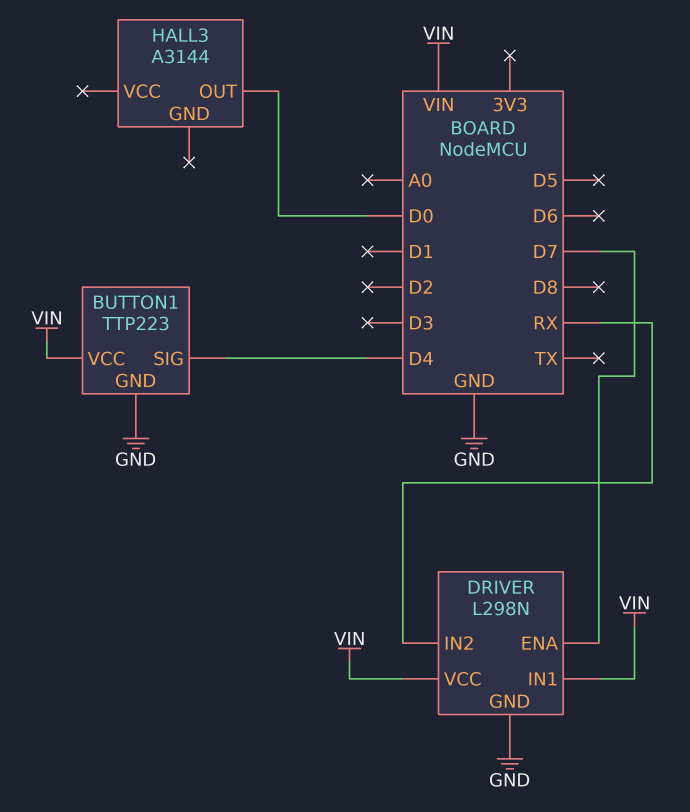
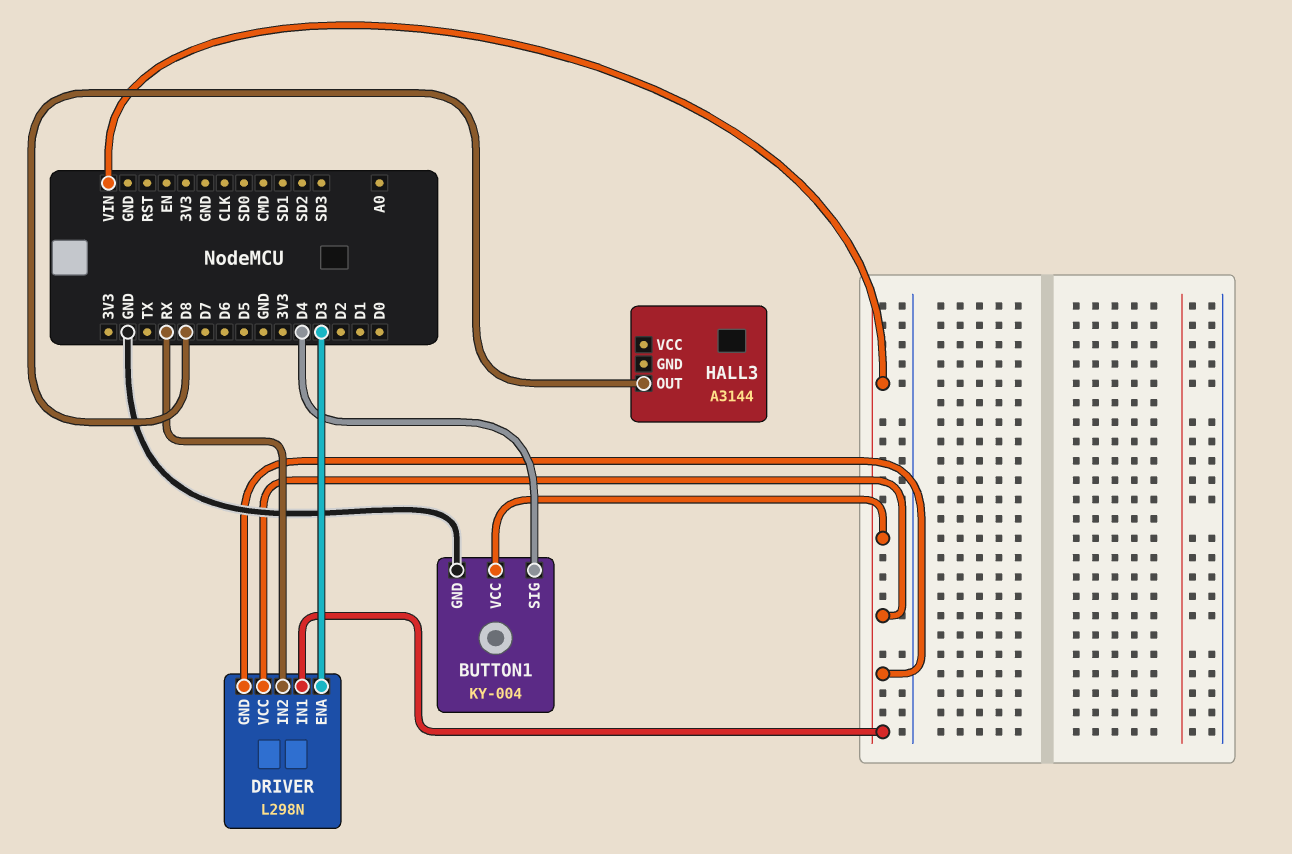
BUTTON1: TTP223 -> KY-004
DRIVER pin ENA: D7 -> D3
DRIVER pin GND: GND -> VIN
HALL3 pin OUT: D0 -> D8

